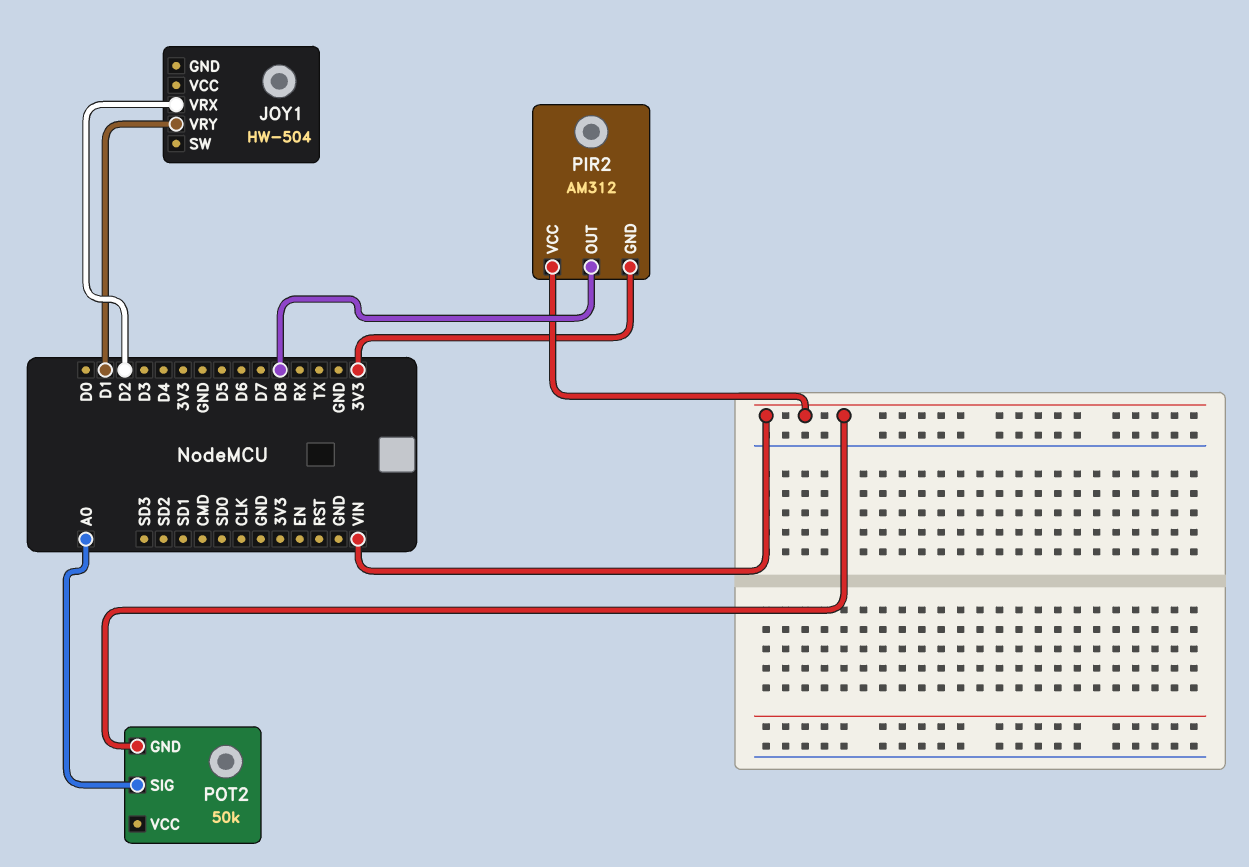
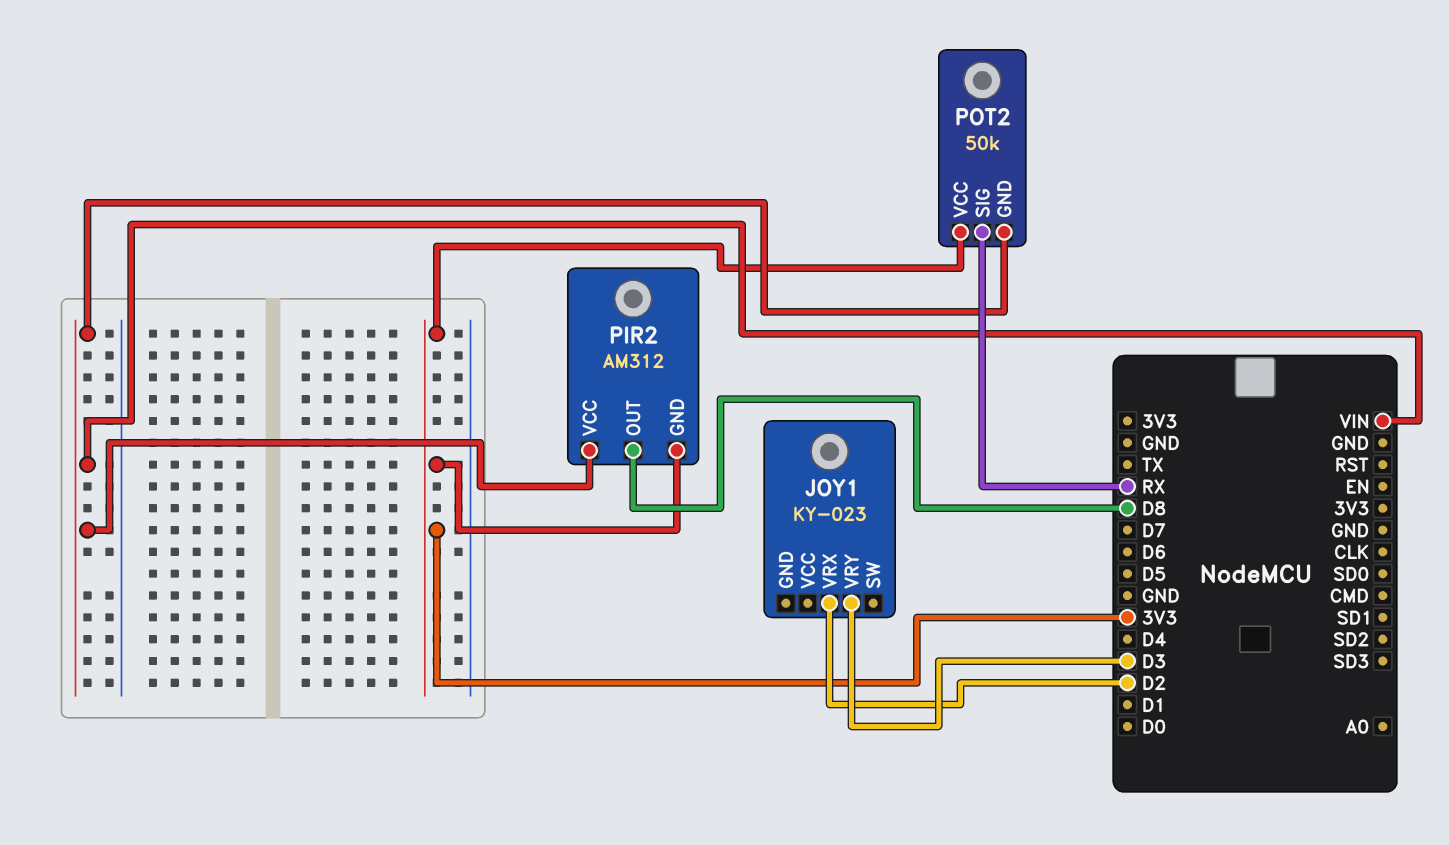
JOY1: HW-504 -> KY-023
JOY1 pin VRY: D1 -> D3
POT2 pin SIG: A0 -> RX
POT2 pin VCC: none -> 3V3

